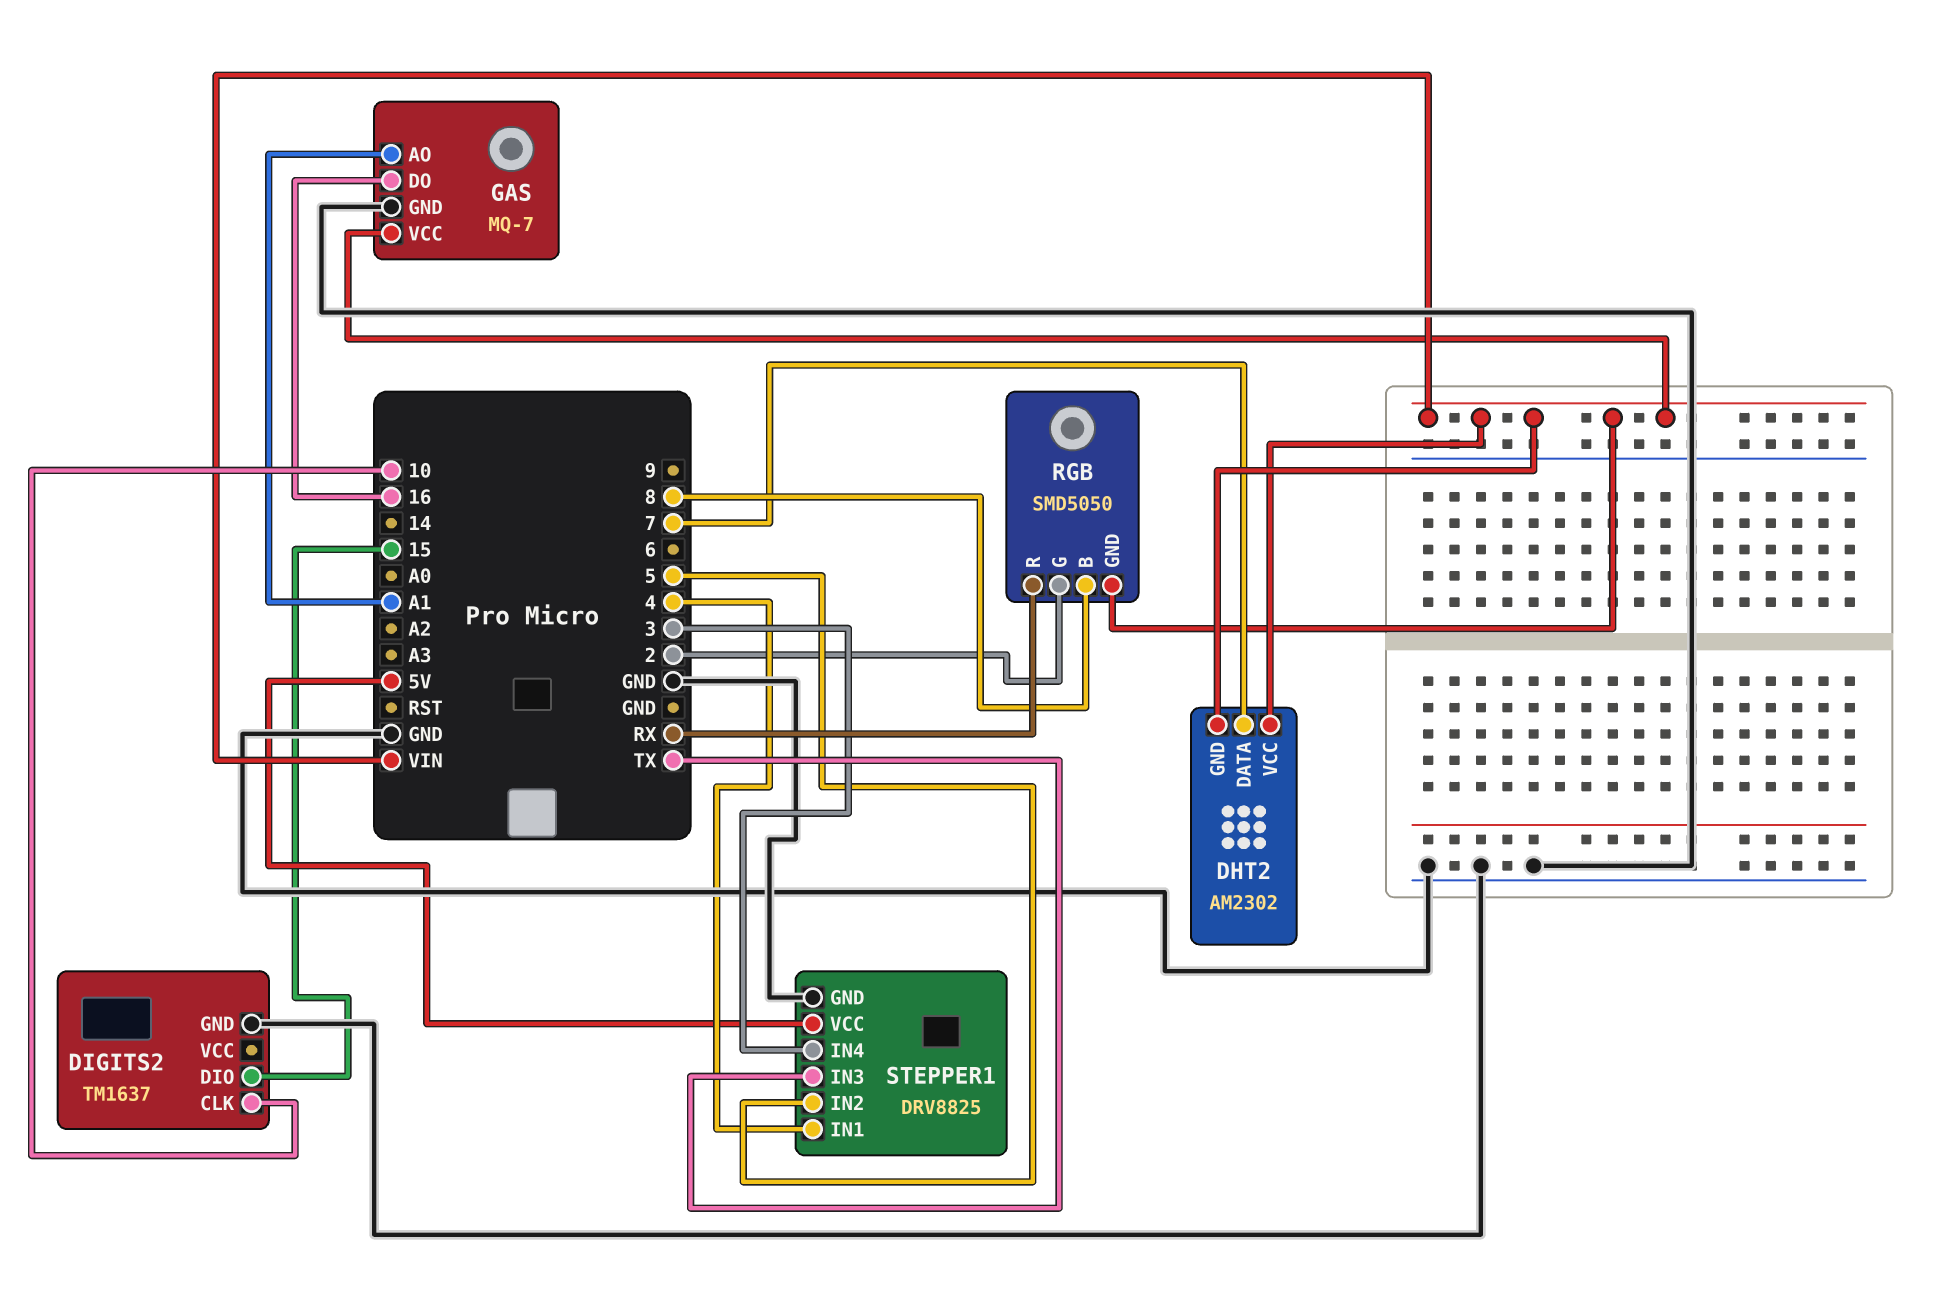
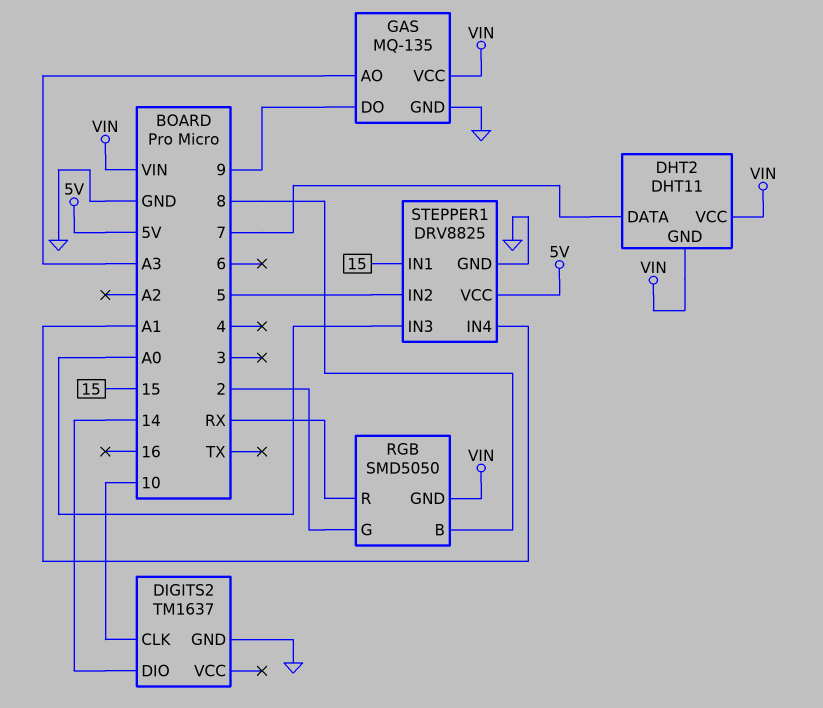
DHT2: AM2302 -> DHT11
DIGITS2 pin DIO: 15 -> 14
GAS: MQ-7 -> MQ-135
GAS pin AO: A1 -> A3
GAS pin DO: 16 -> 9
STEPPER1 pin IN1: 4 -> 15
STEPPER1 pin IN3: TX -> A0
STEPPER1 pin IN4: 3 -> A1

